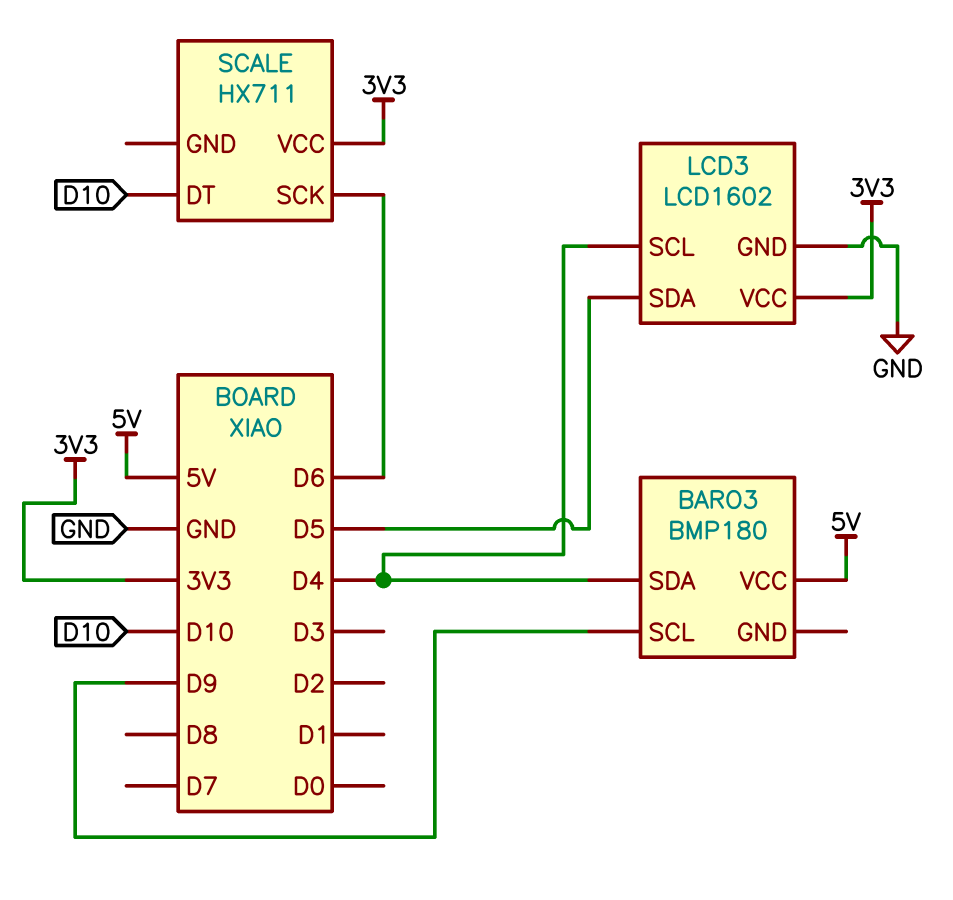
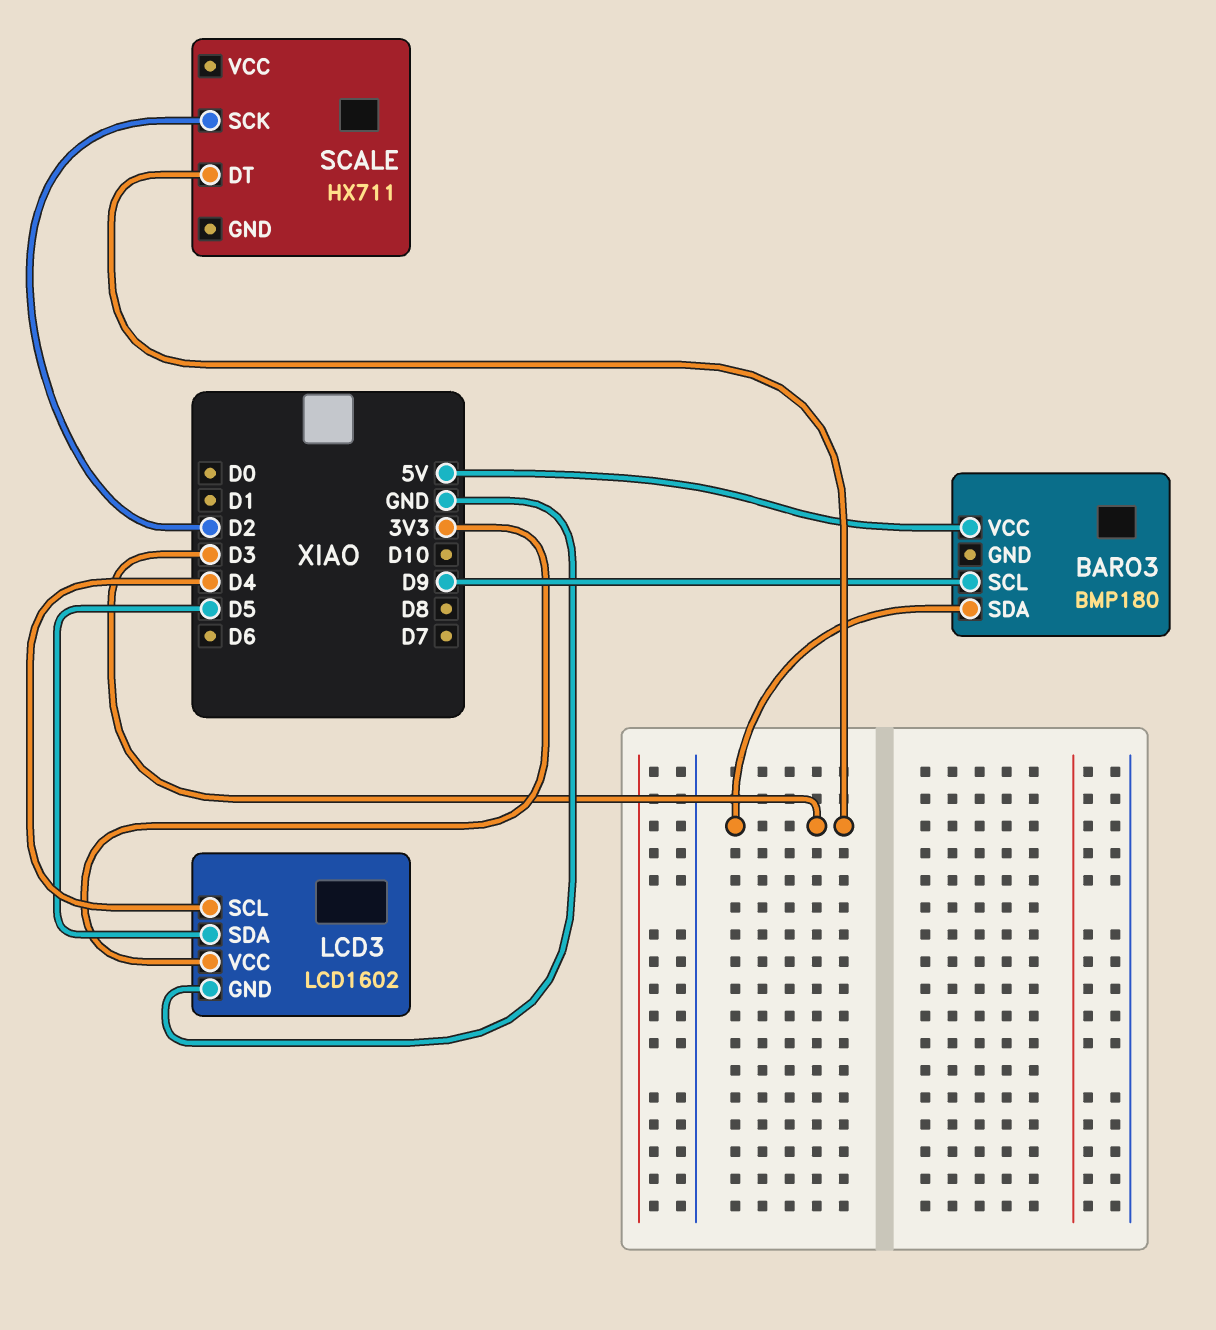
BARO3 pin SDA: D4 -> D3
SCALE pin DT: D10 -> D3
SCALE pin SCK: D6 -> D2
SCALE pin VCC: 3V3 -> none

